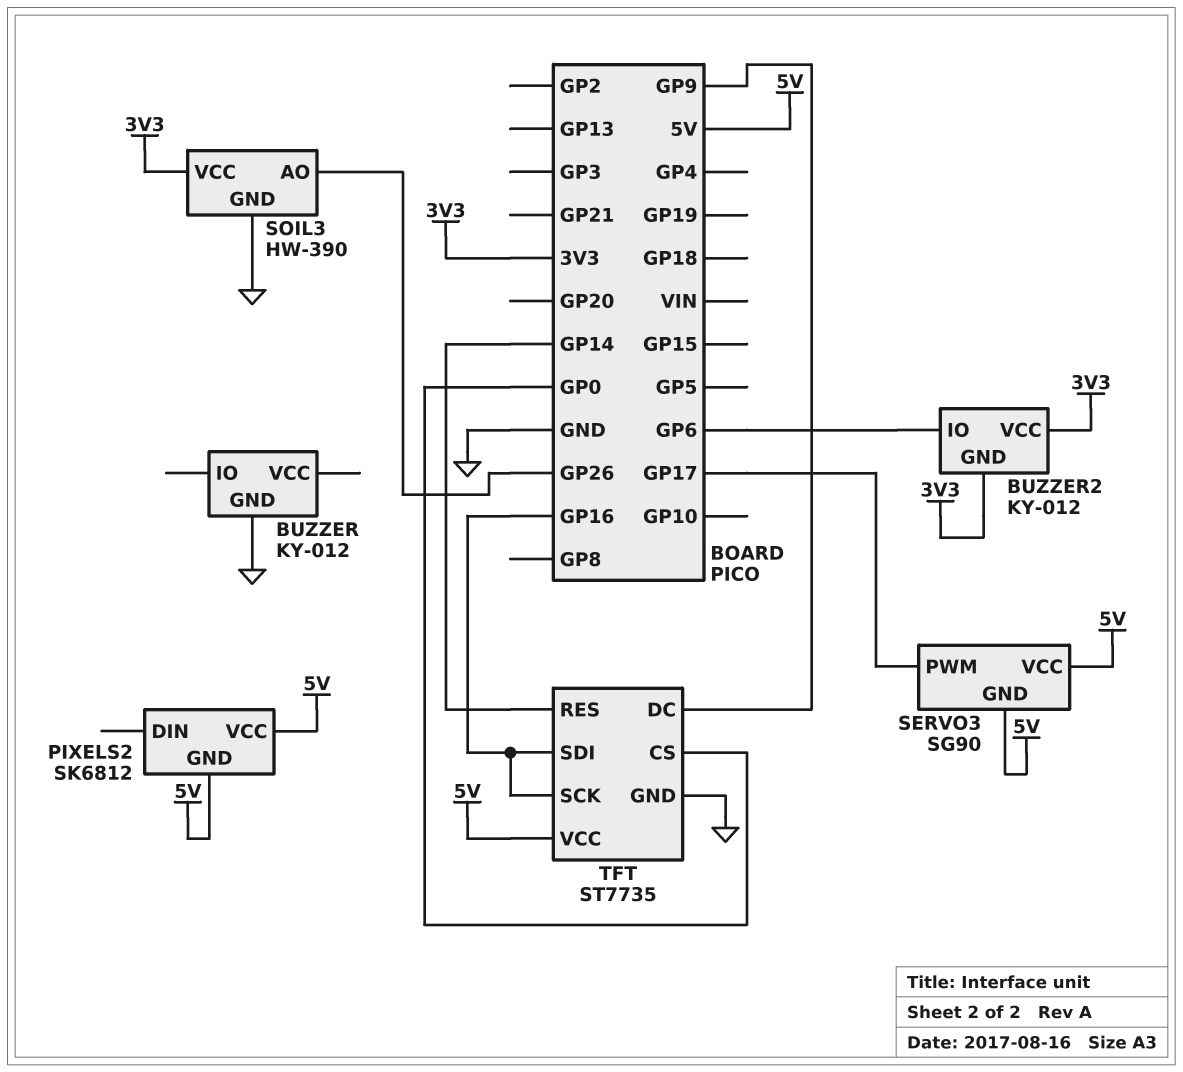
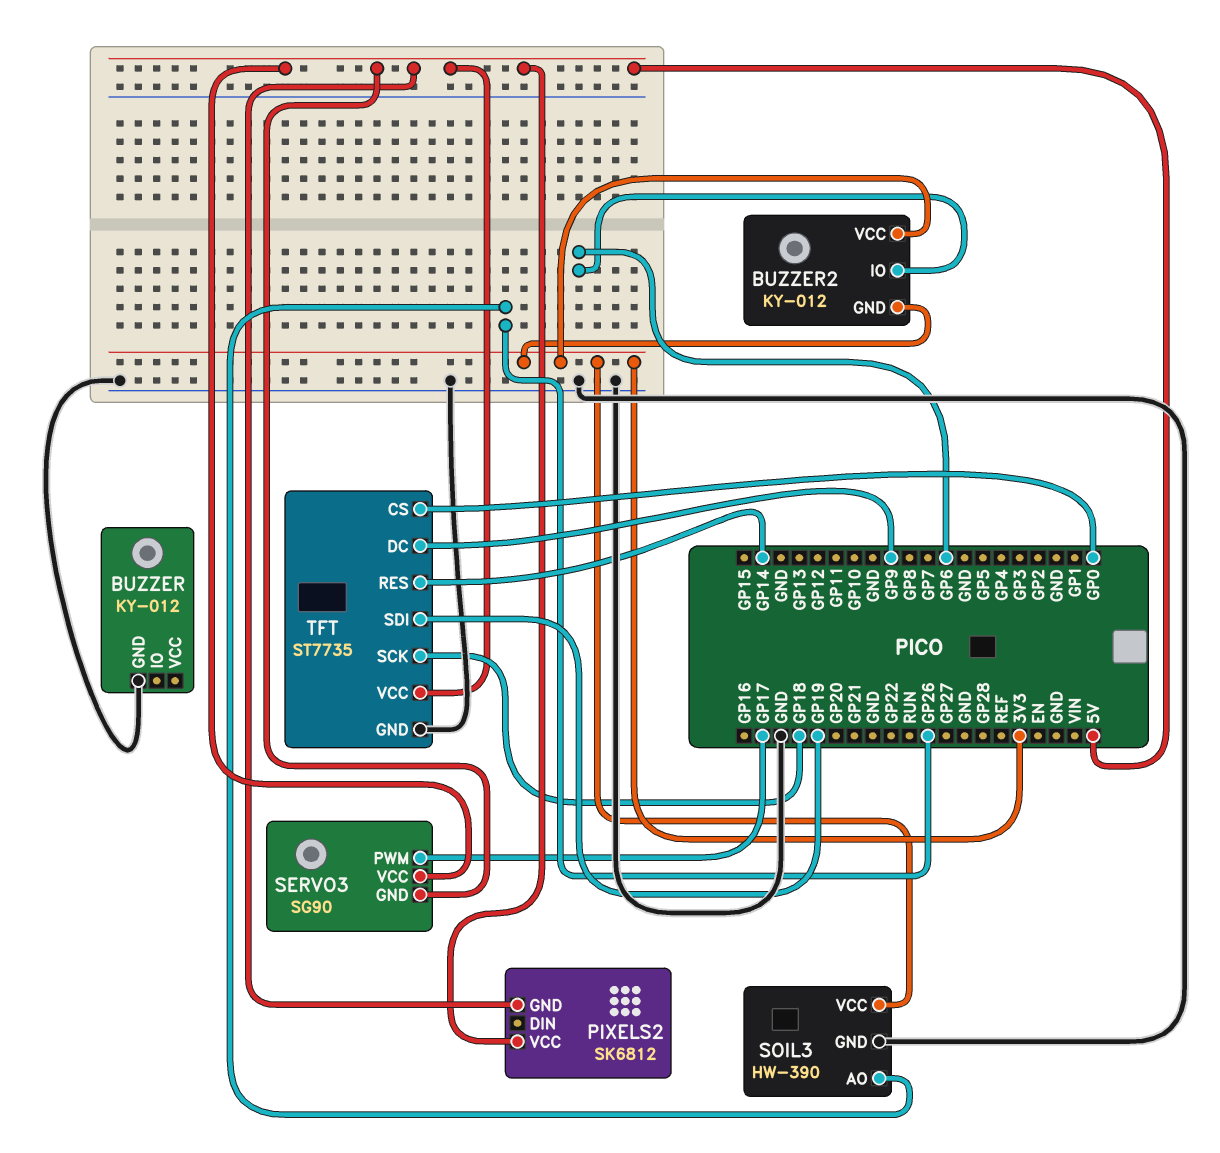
TFT pin SCK: GP16 -> GP18
TFT pin SDI: GP16 -> GP19

